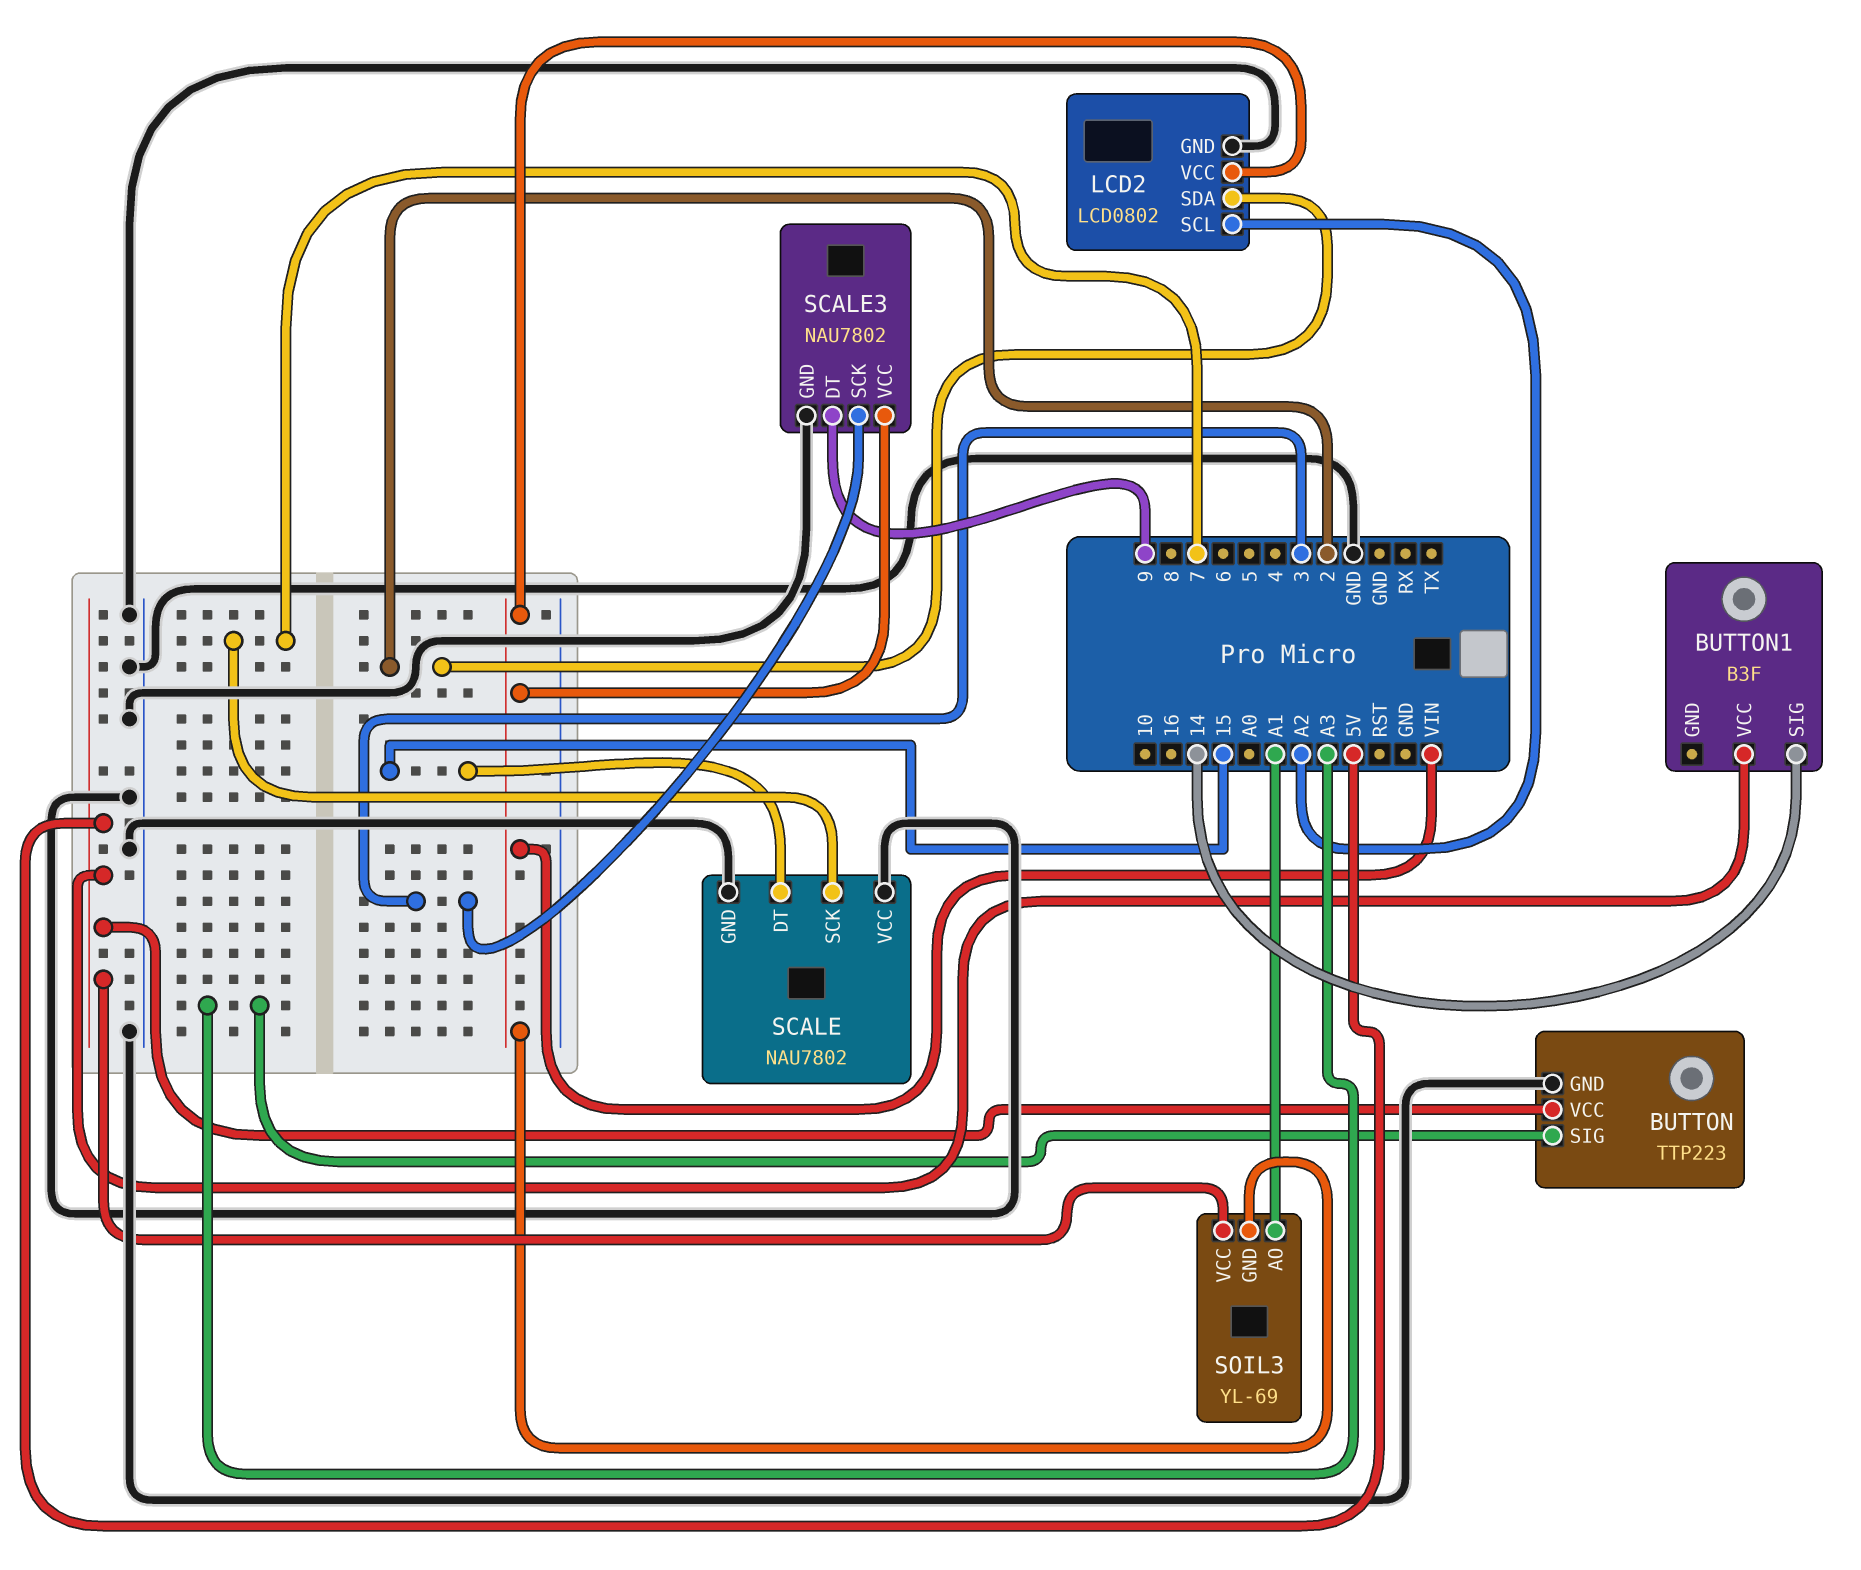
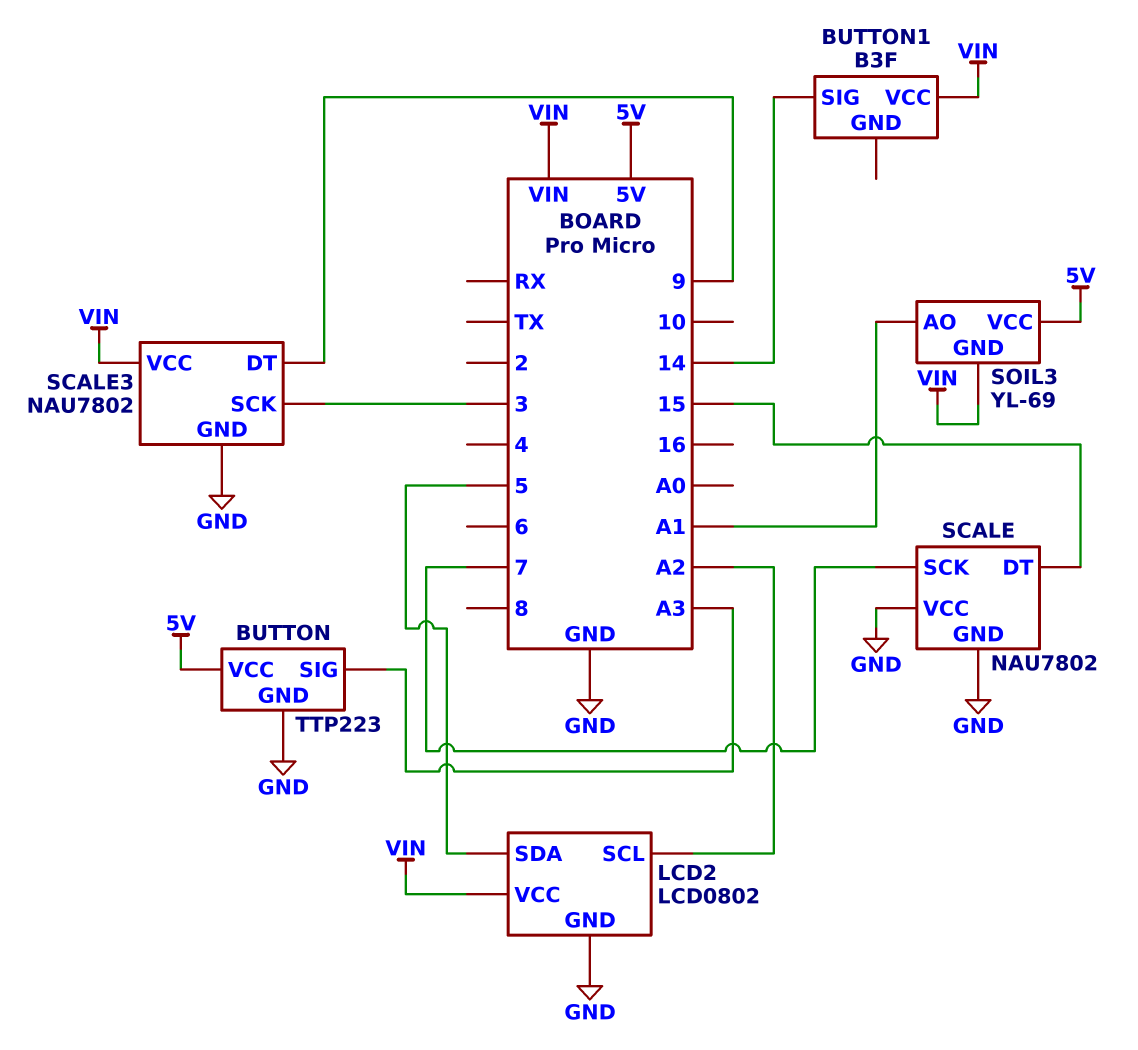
BUTTON1 pin VCC: 5V -> VIN
LCD2 pin SDA: 2 -> 5

